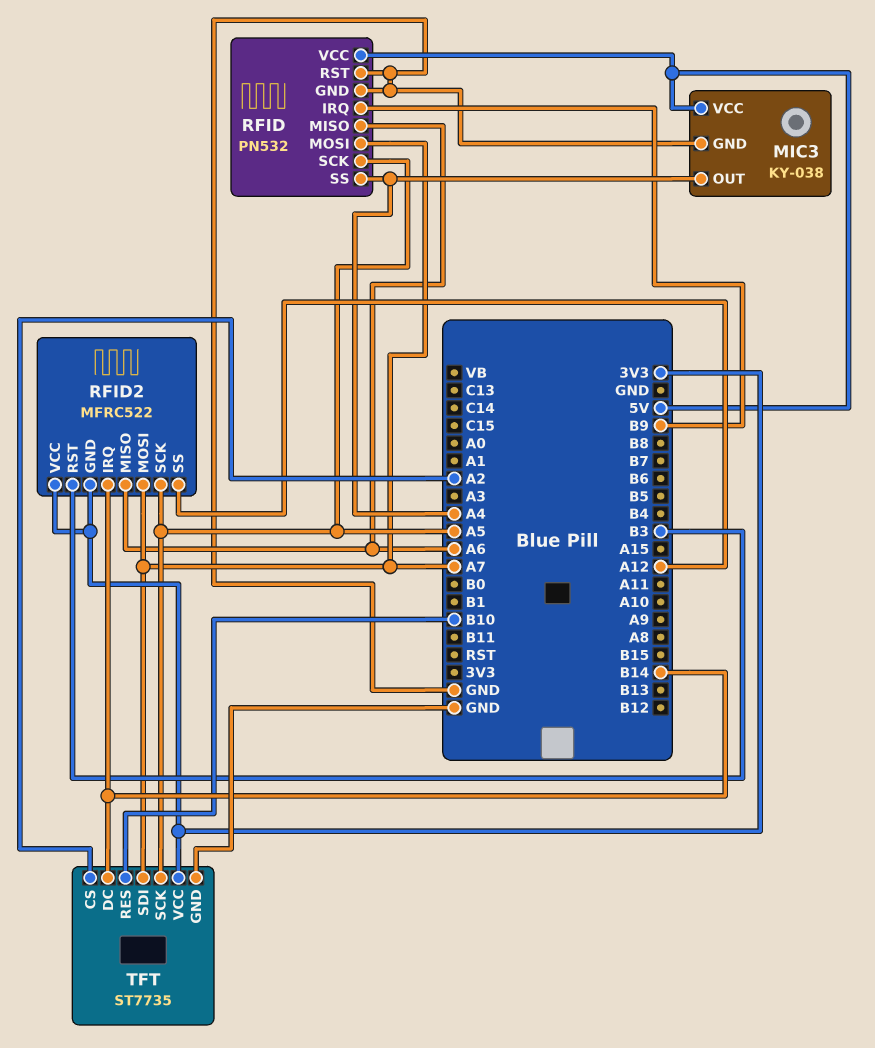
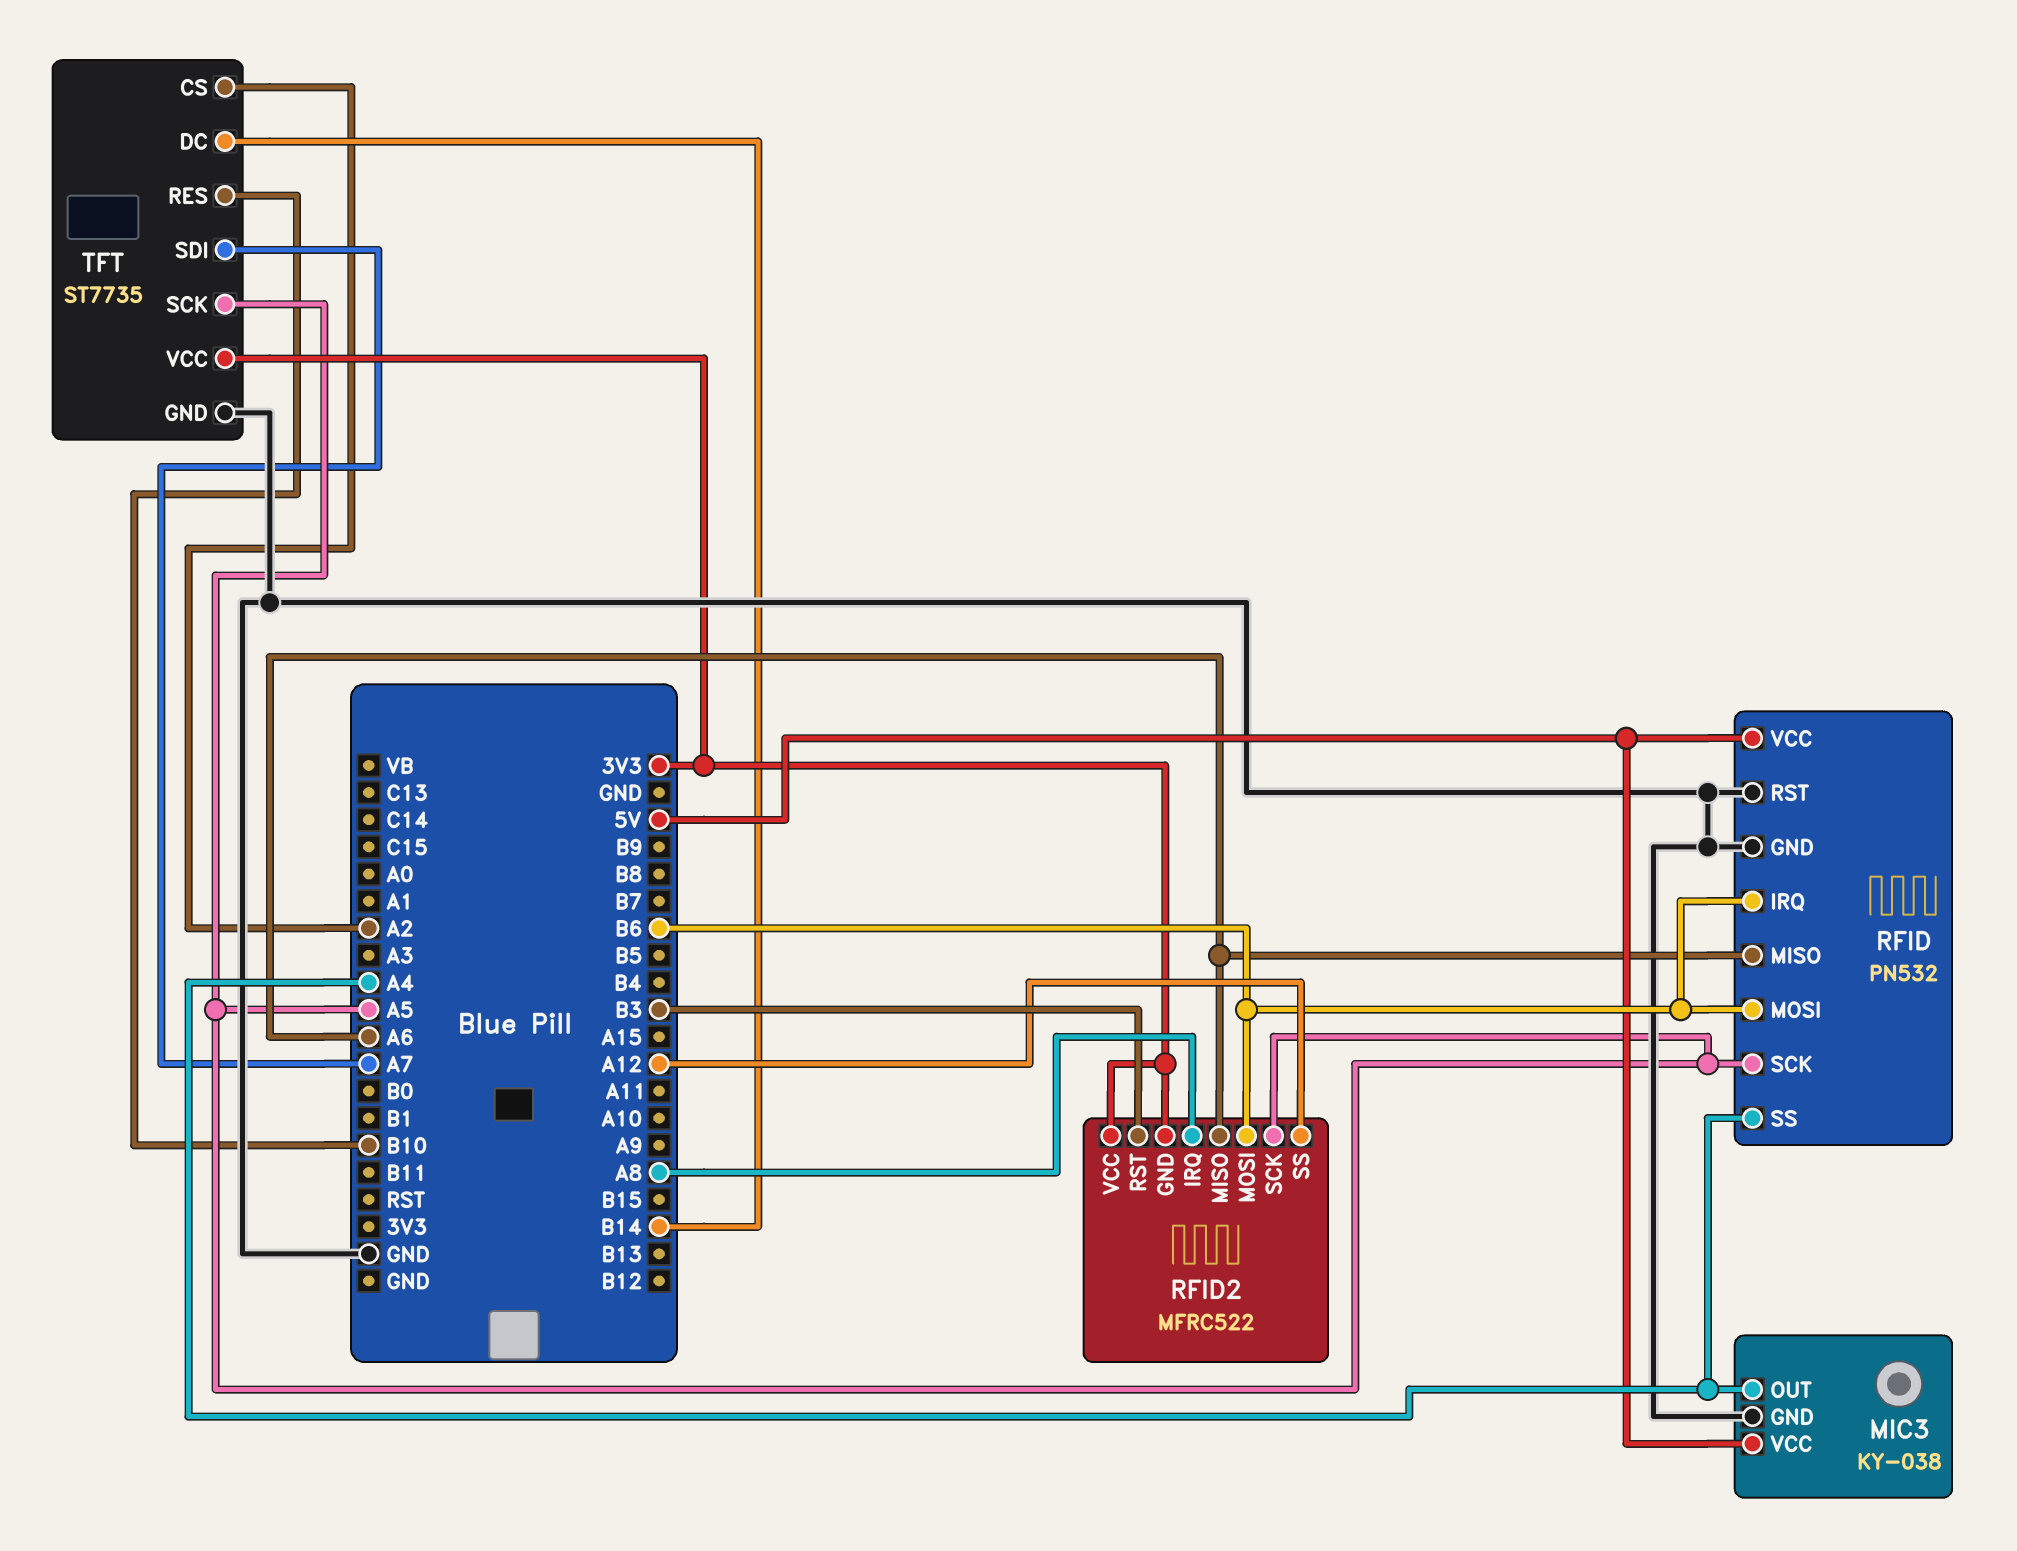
RFID pin IRQ: B9 -> B6
RFID pin MOSI: A7 -> B6
RFID2 pin IRQ: B14 -> A8
RFID2 pin MOSI: A7 -> B6

